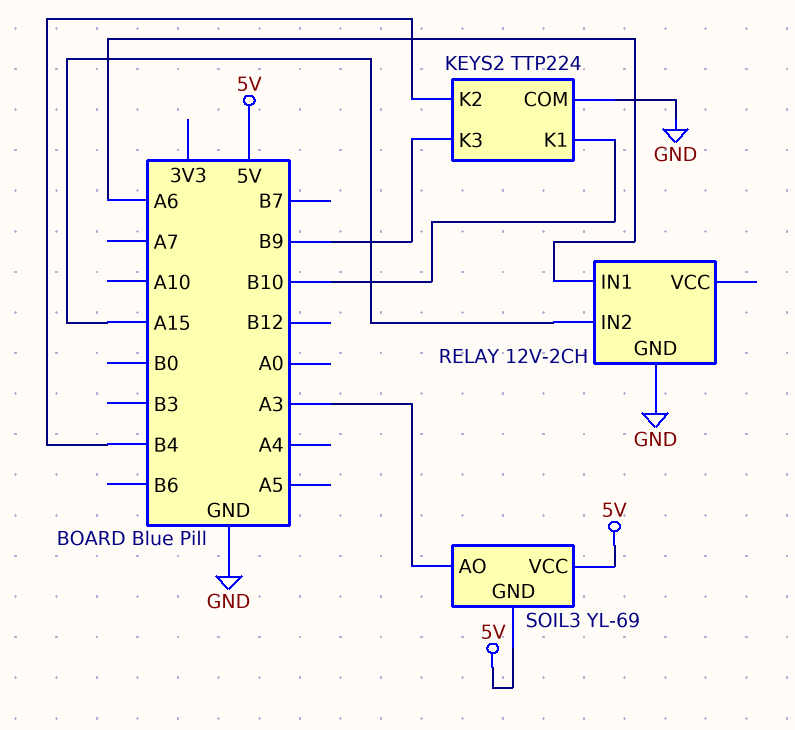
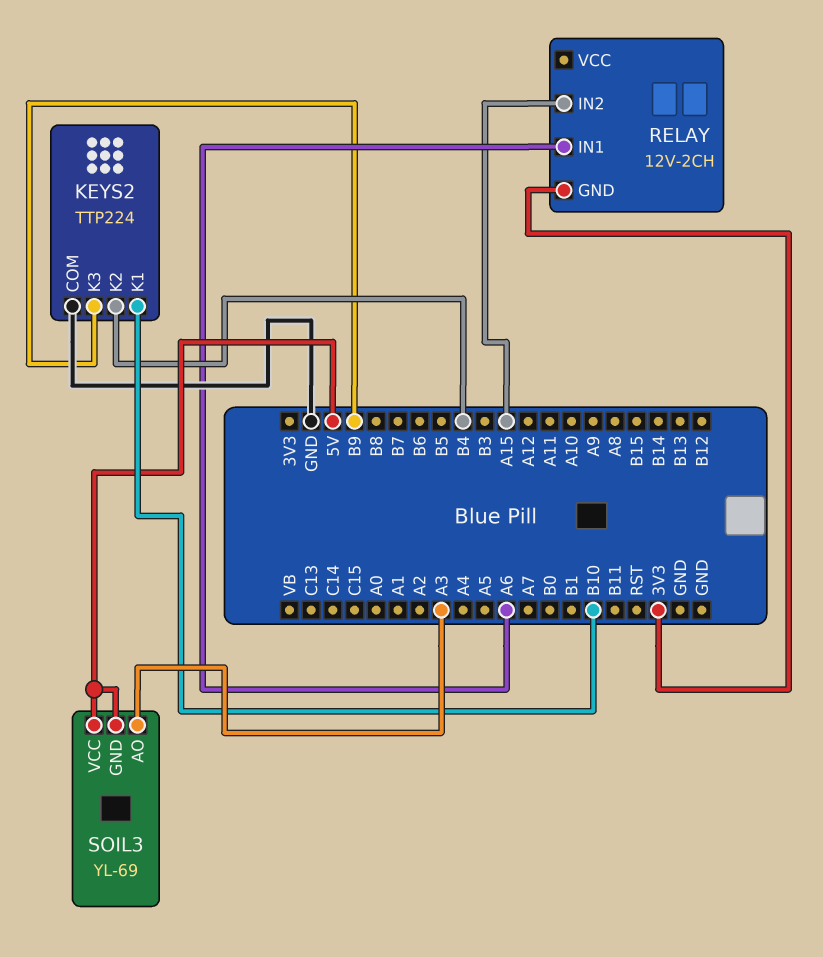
RELAY pin GND: GND -> 3V3

